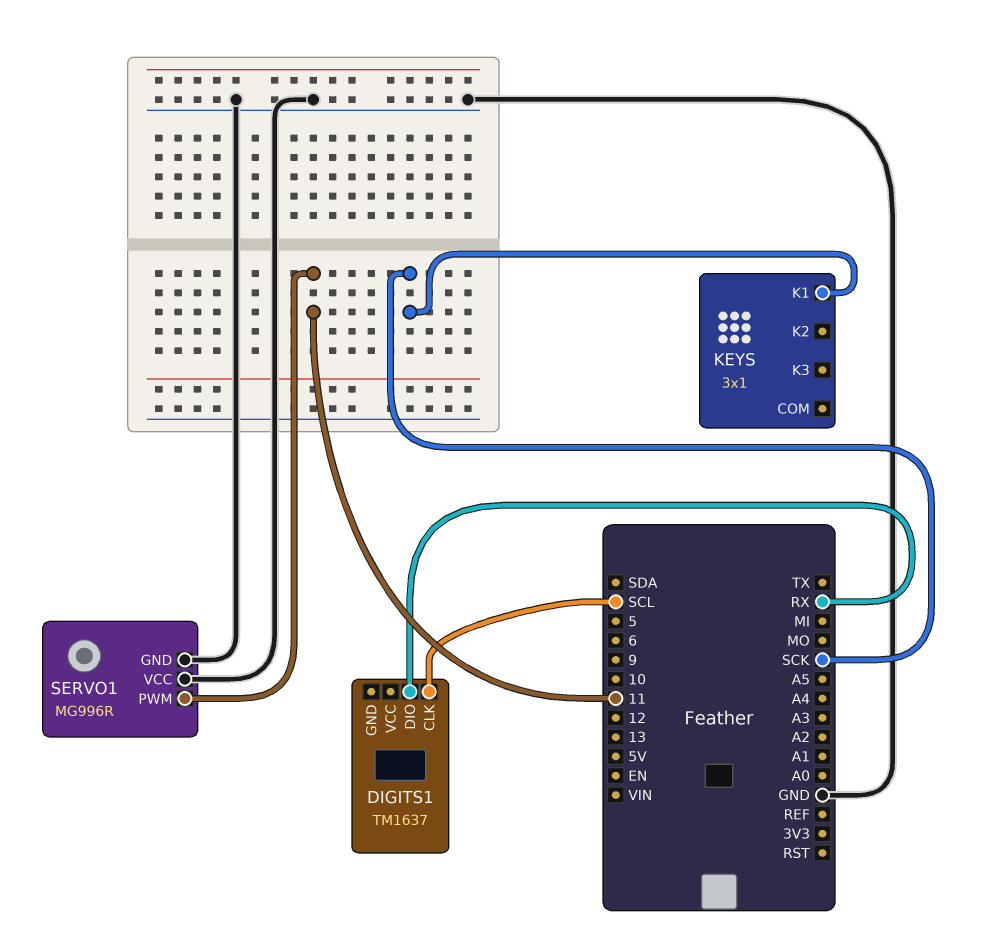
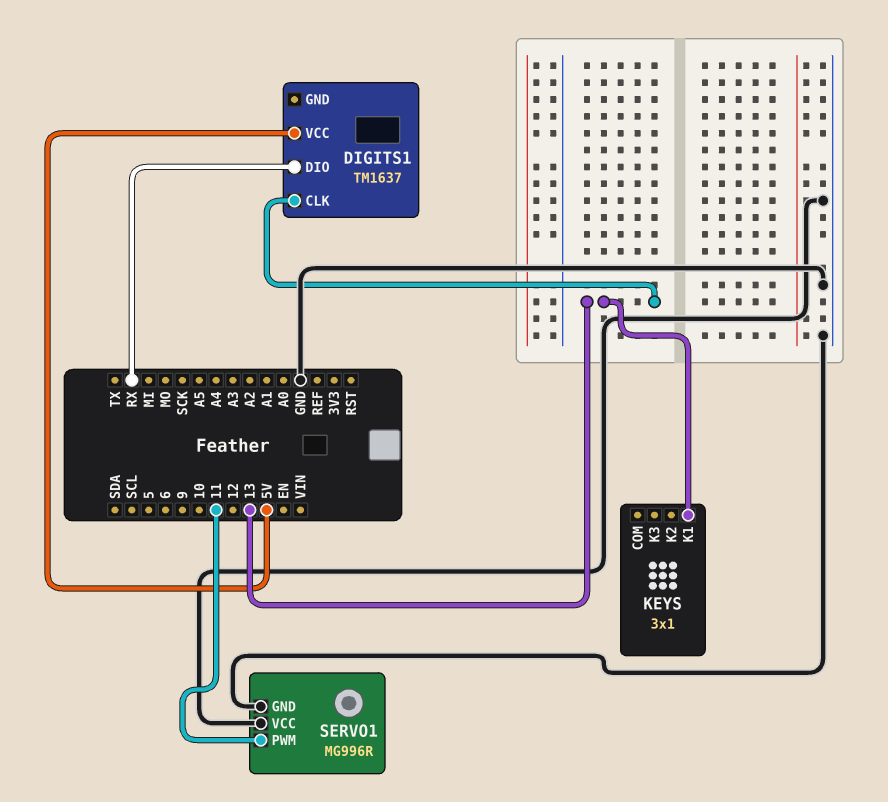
DIGITS1 pin CLK: SCL -> 13
DIGITS1 pin VCC: none -> 5V
KEYS pin K1: SCK -> 13

